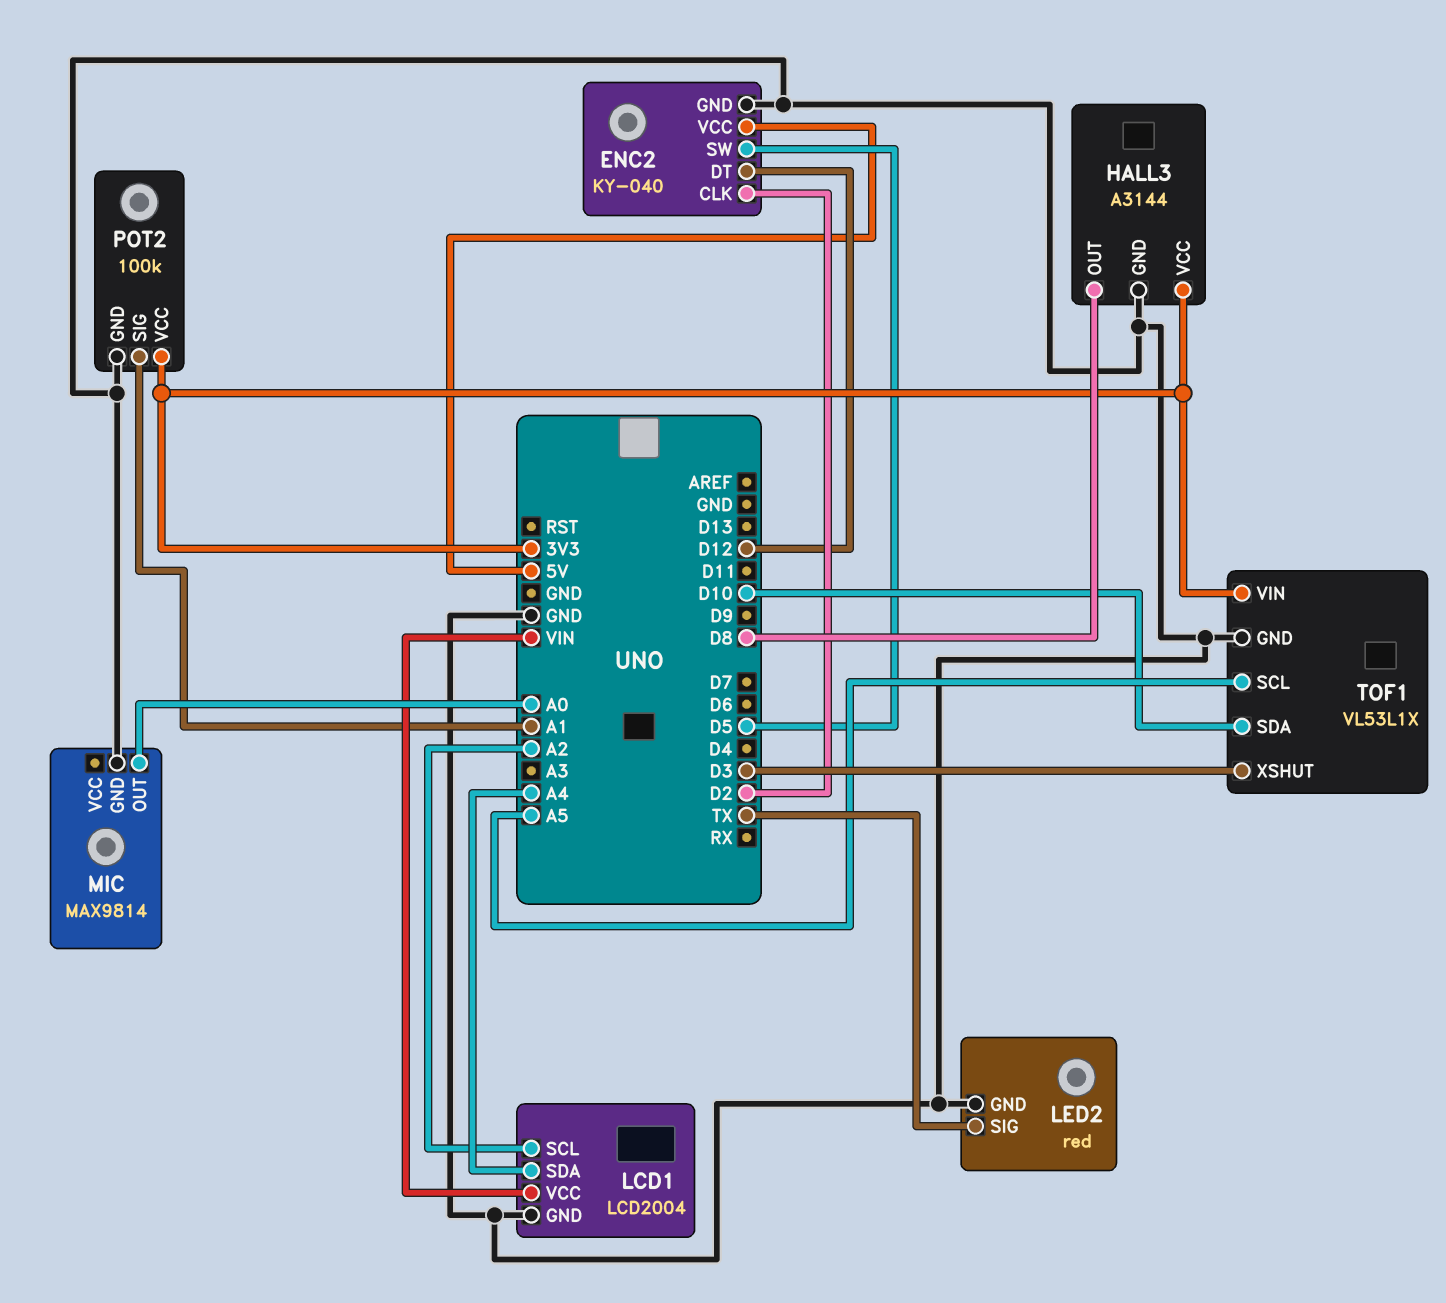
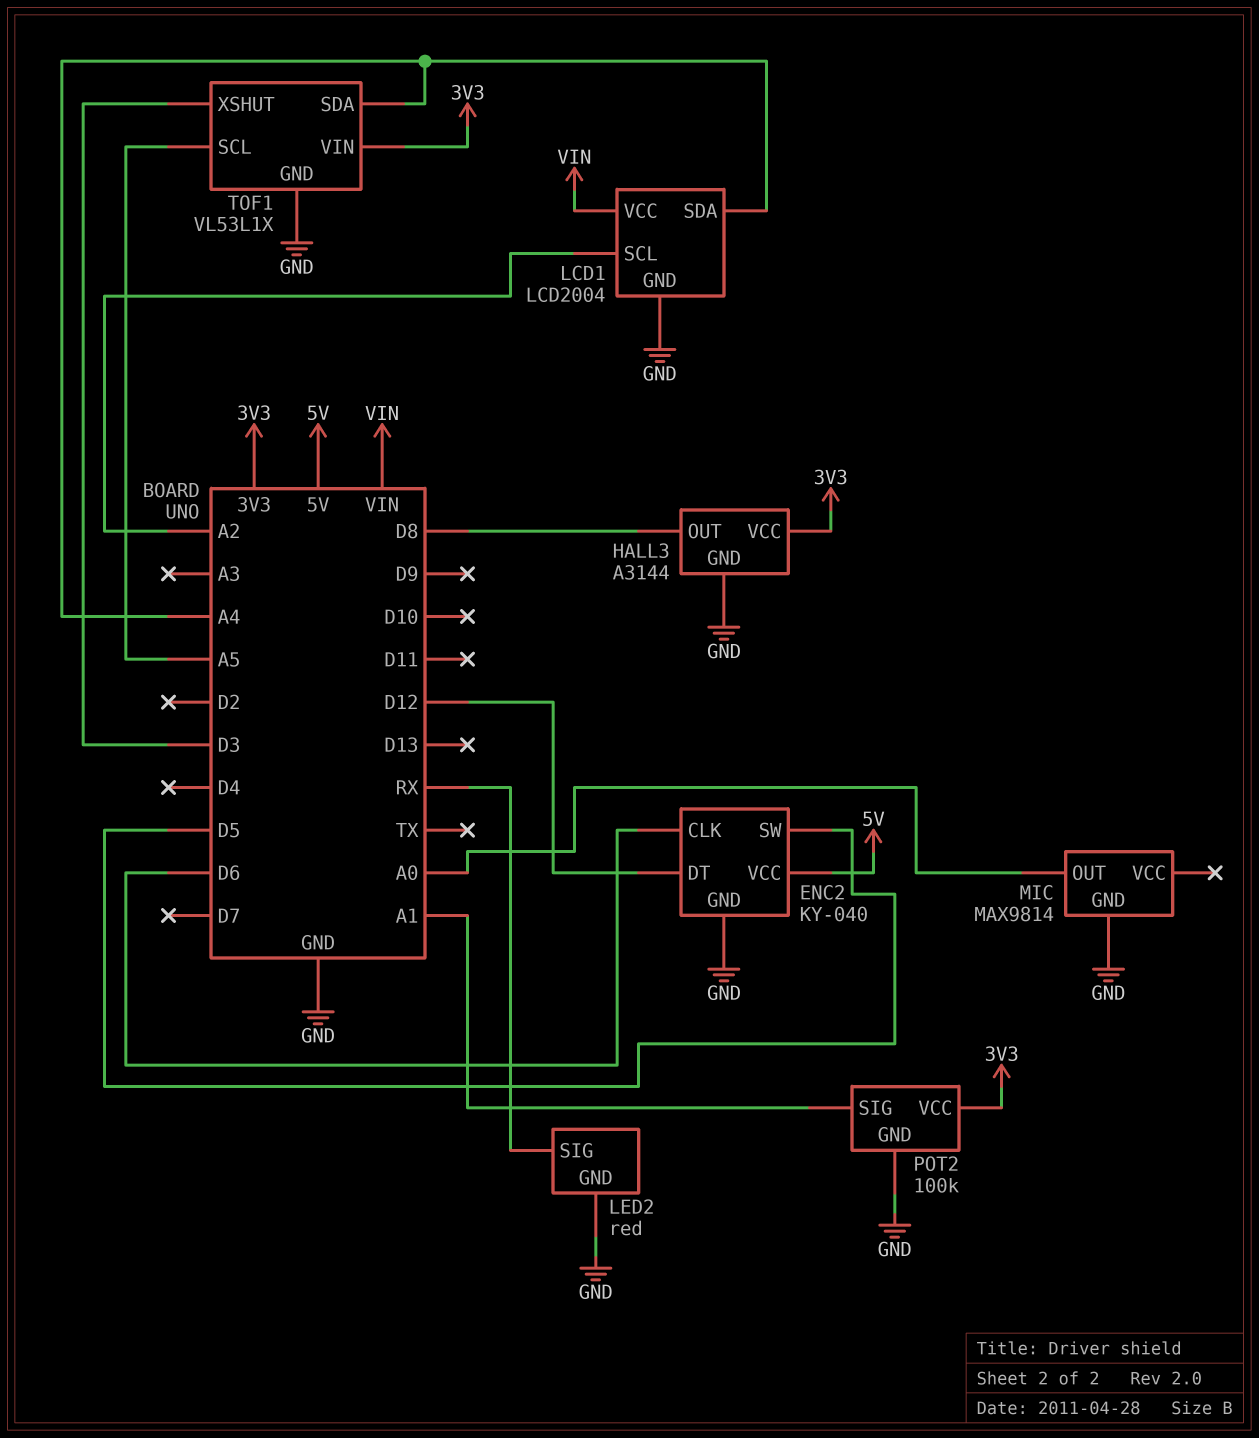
ENC2 pin CLK: D2 -> D6
LED2 pin SIG: TX -> RX
TOF1 pin SDA: D10 -> A4

